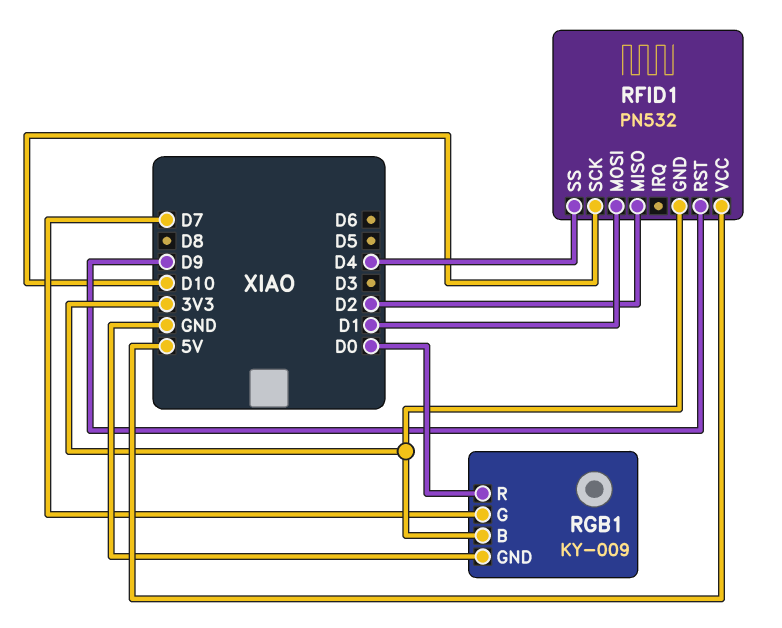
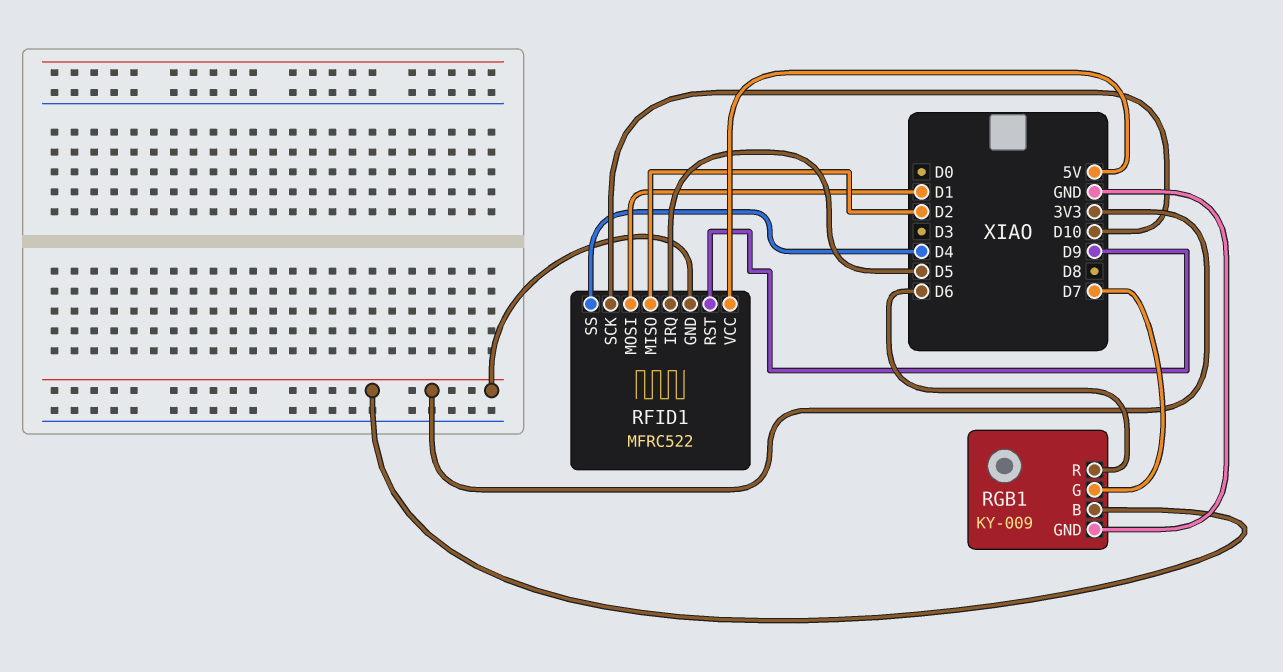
RFID1: PN532 -> MFRC522
RFID1 pin IRQ: none -> D5
RGB1 pin R: D0 -> D6

